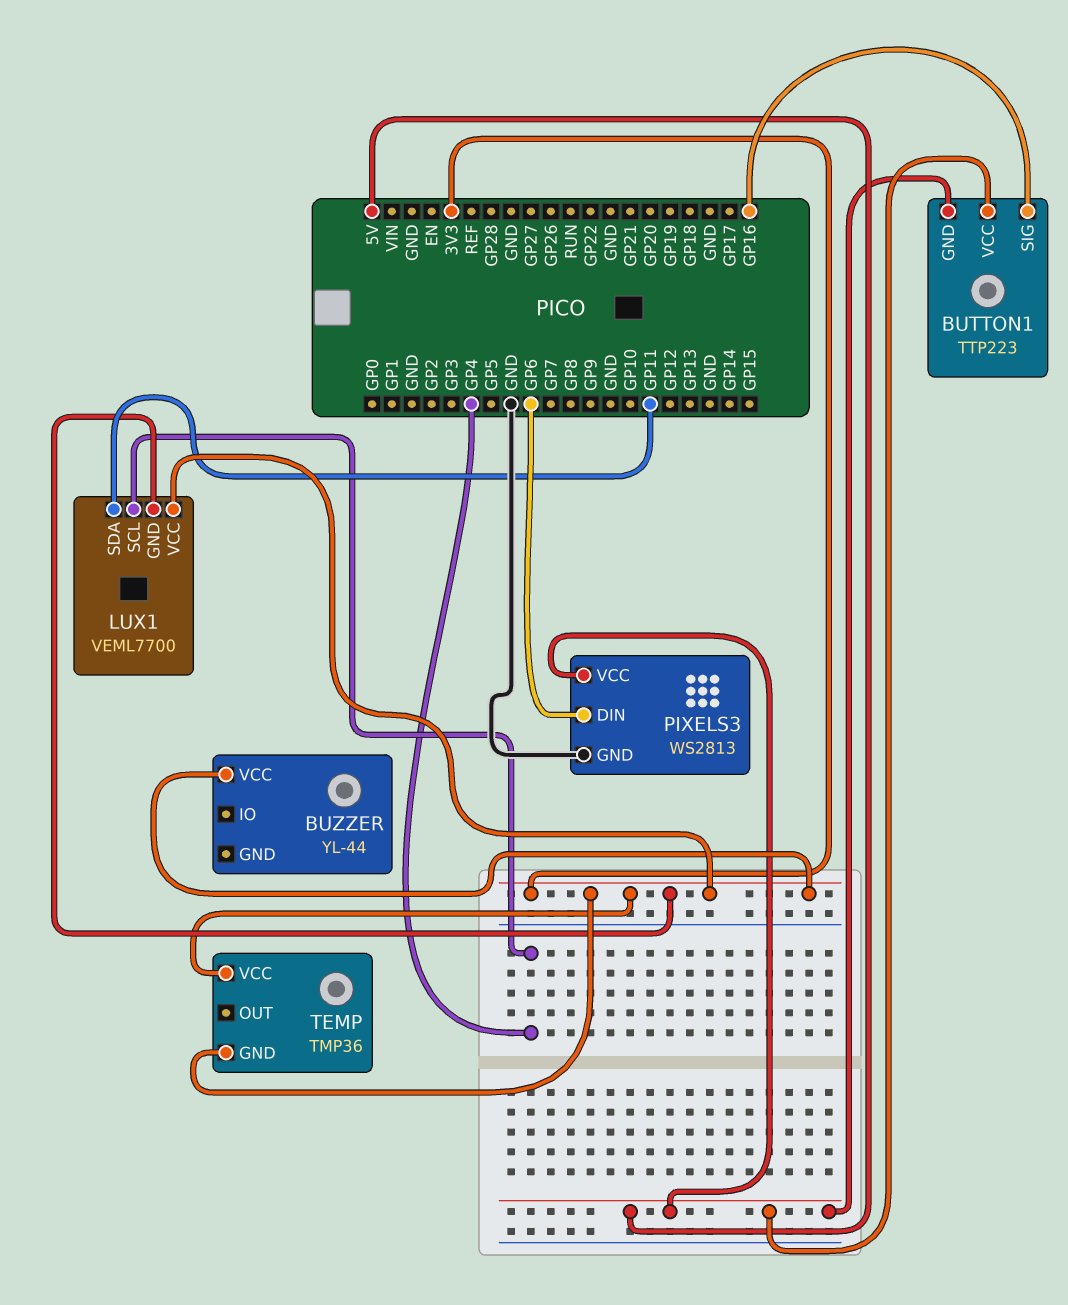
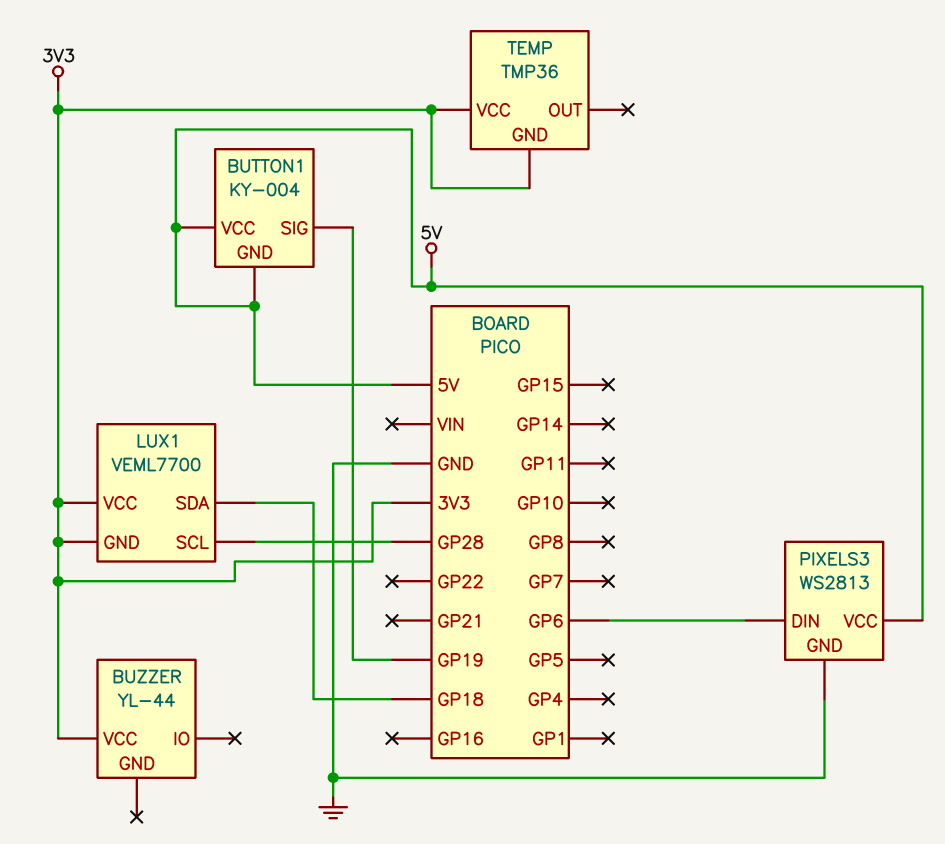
BUTTON1: TTP223 -> KY-004
BUTTON1 pin SIG: GP16 -> GP19
LUX1 pin SCL: GP4 -> GP28
LUX1 pin SDA: GP11 -> GP18

